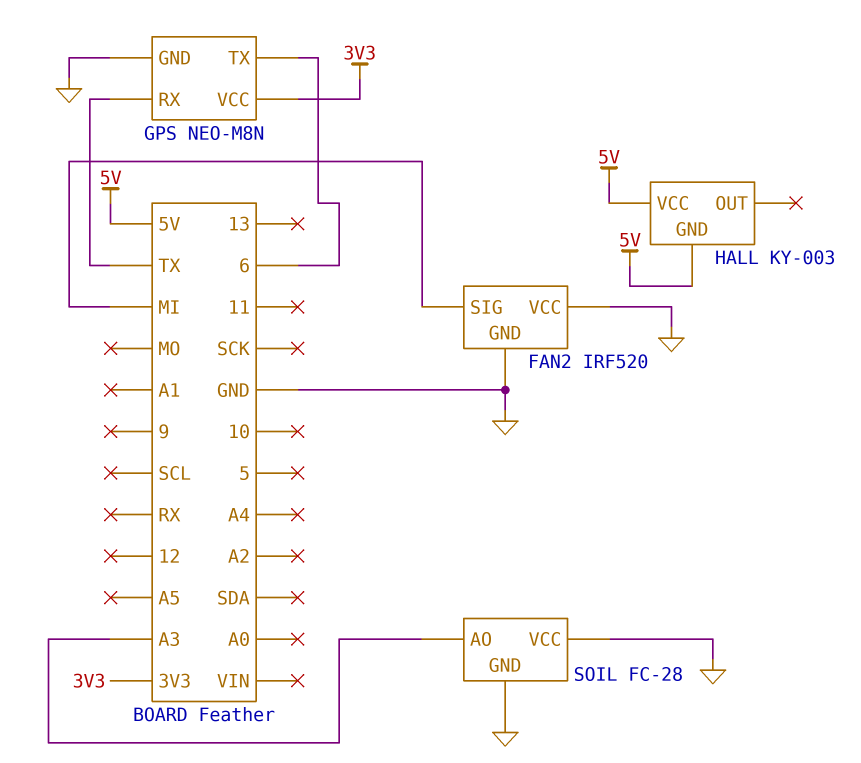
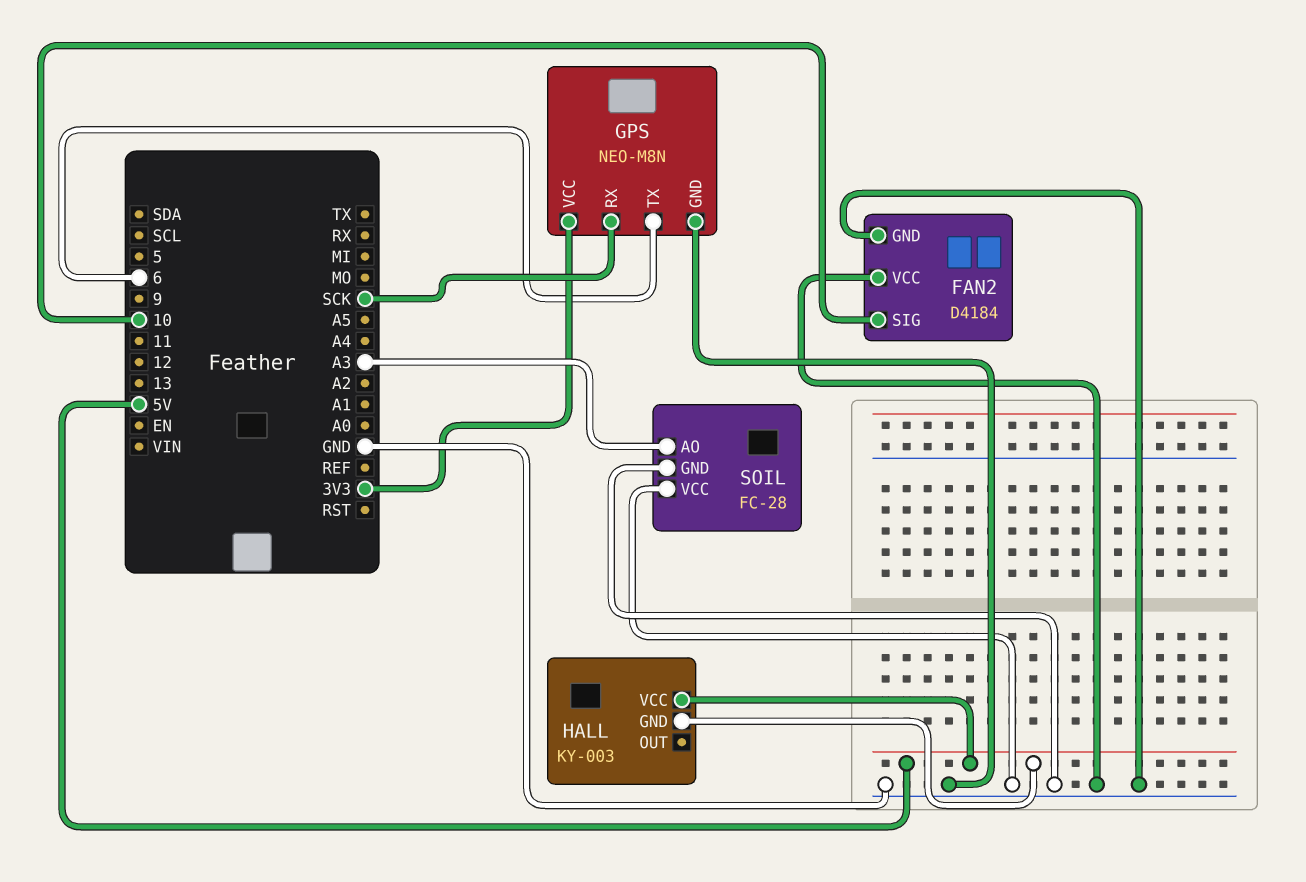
FAN2: IRF520 -> D4184
FAN2 pin SIG: MI -> 10
GPS pin RX: TX -> SCK

